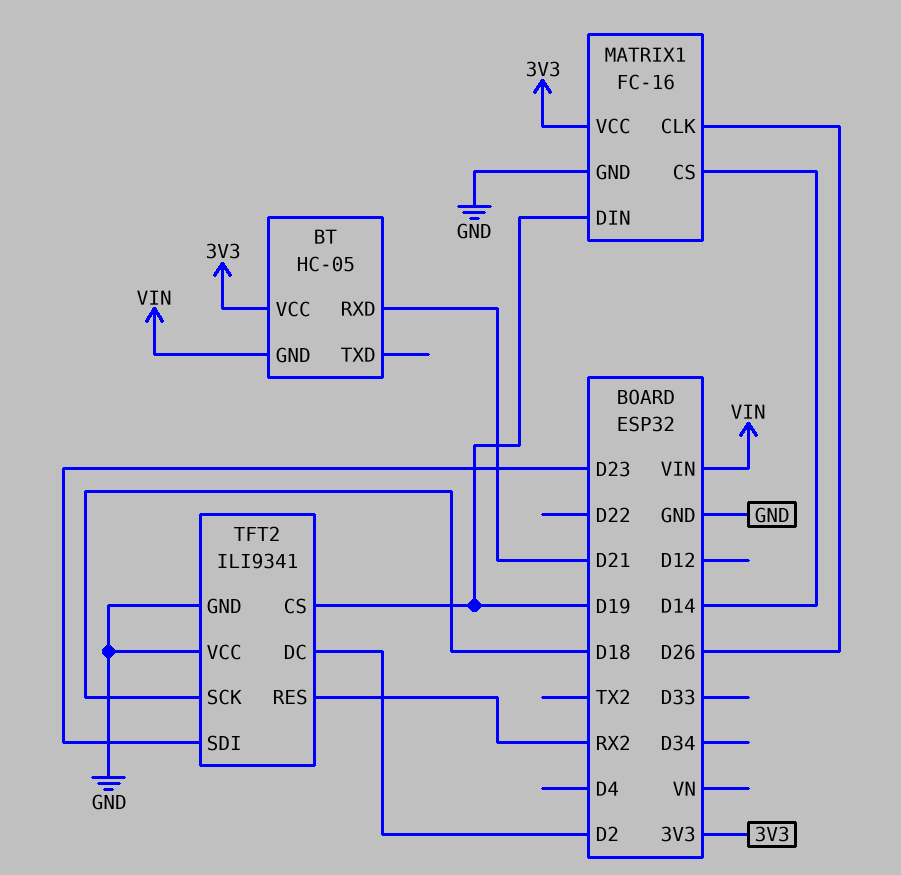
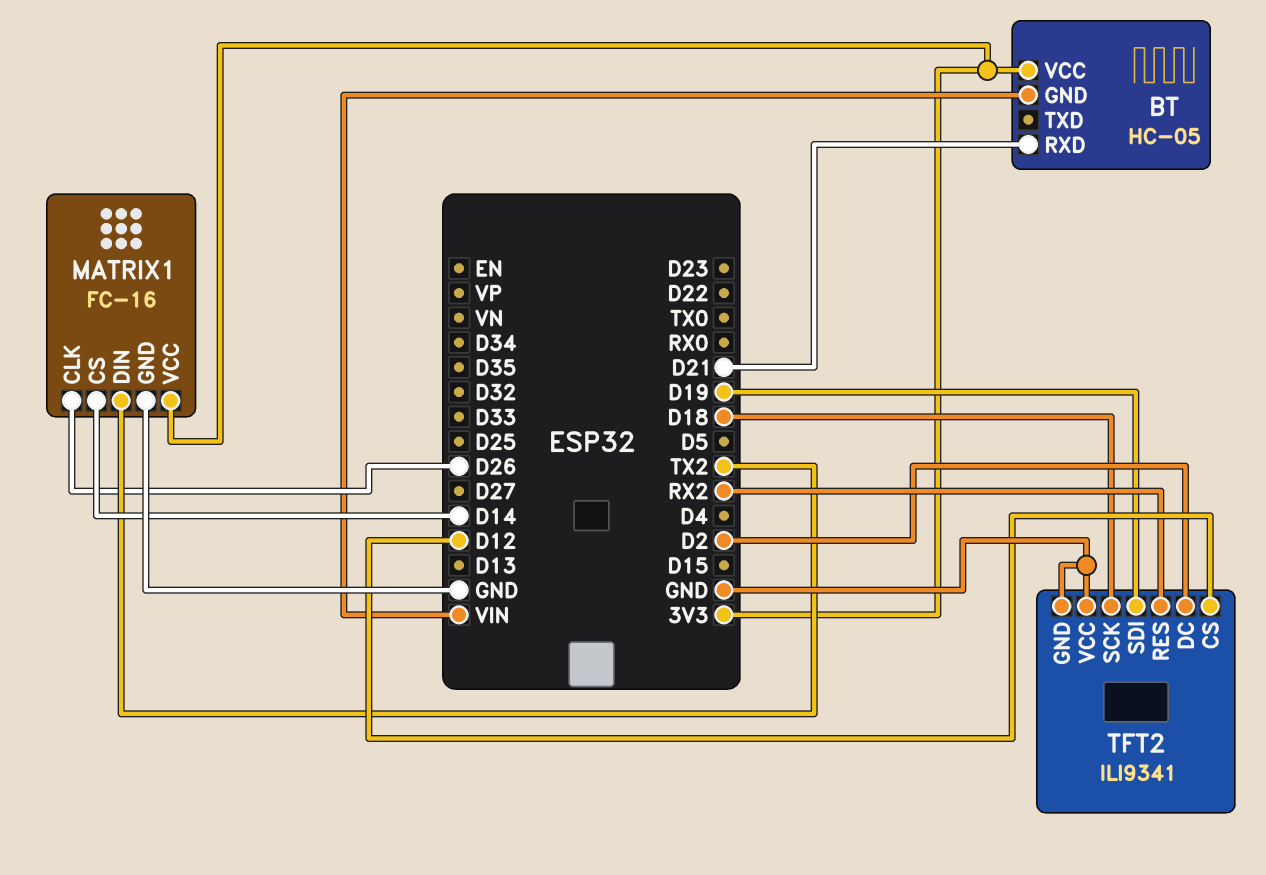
MATRIX1 pin DIN: D19 -> TX2
TFT2 pin CS: D19 -> D12
TFT2 pin SDI: D23 -> D19

